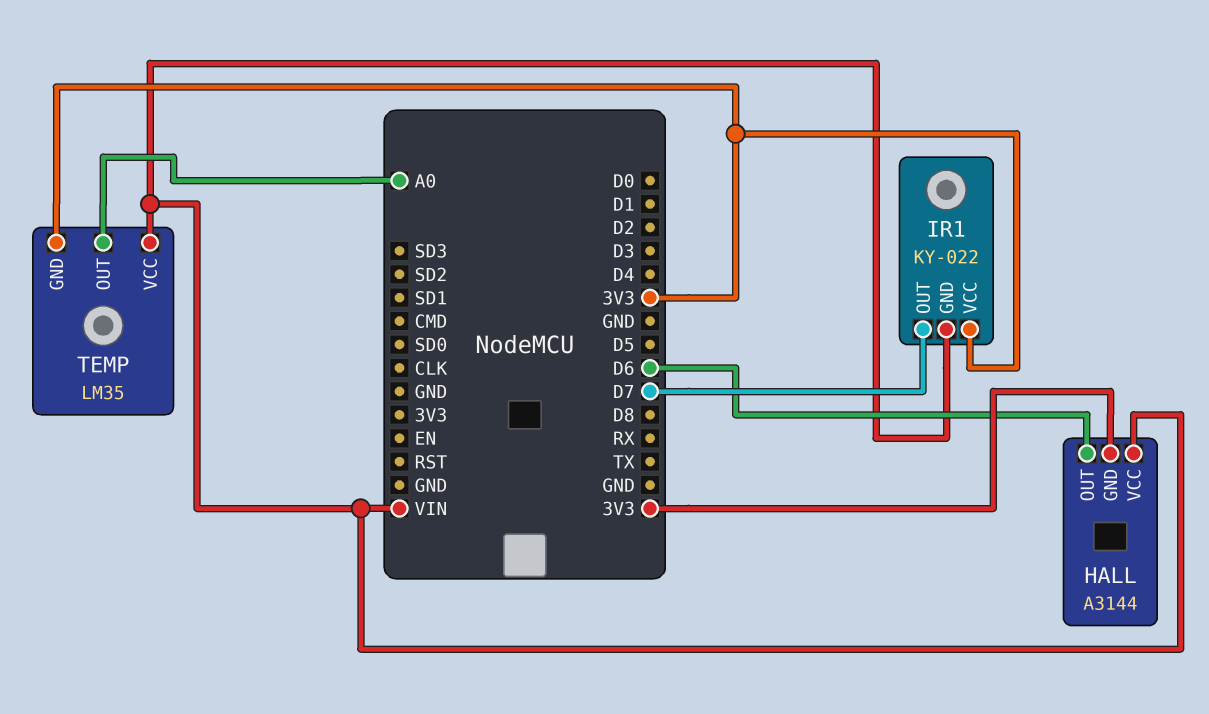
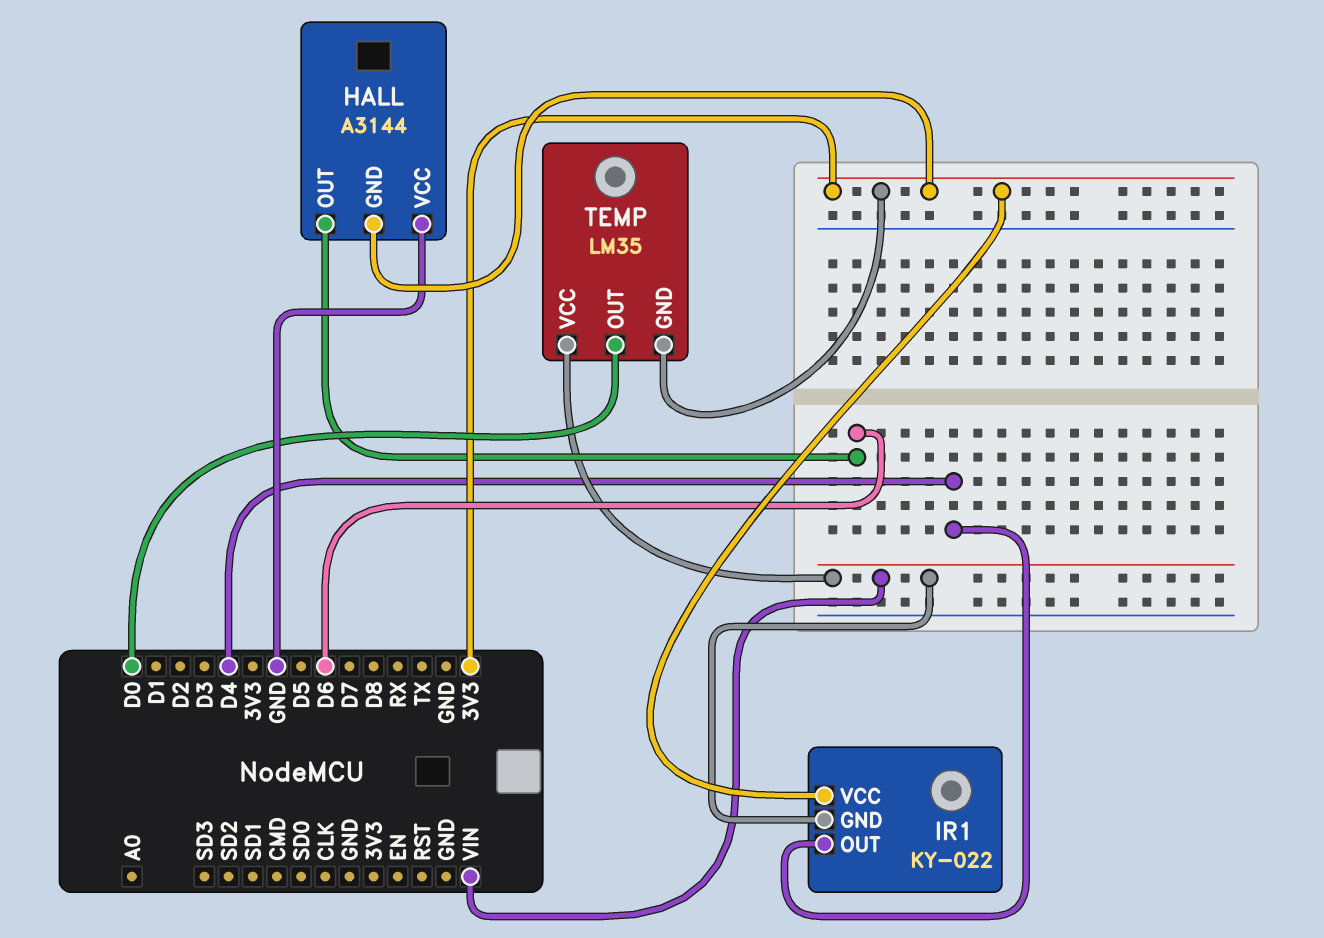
HALL pin VCC: VIN -> GND
IR1 pin OUT: D7 -> D4
TEMP pin OUT: A0 -> D0

